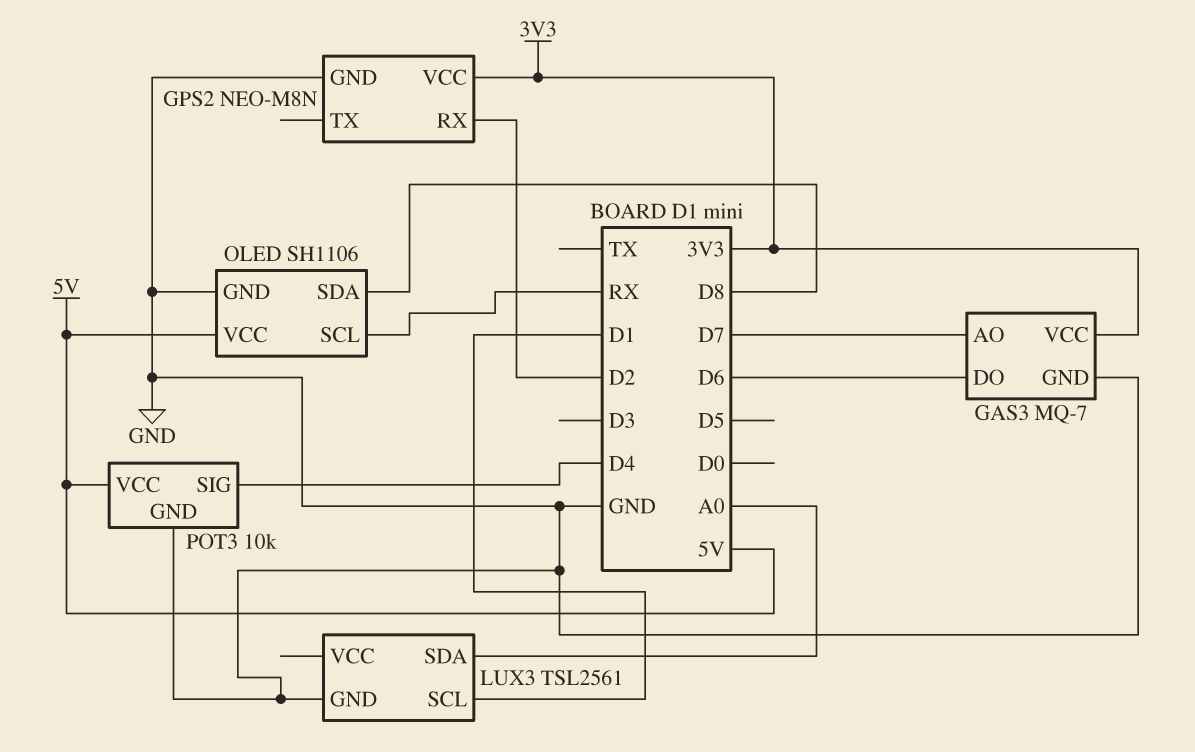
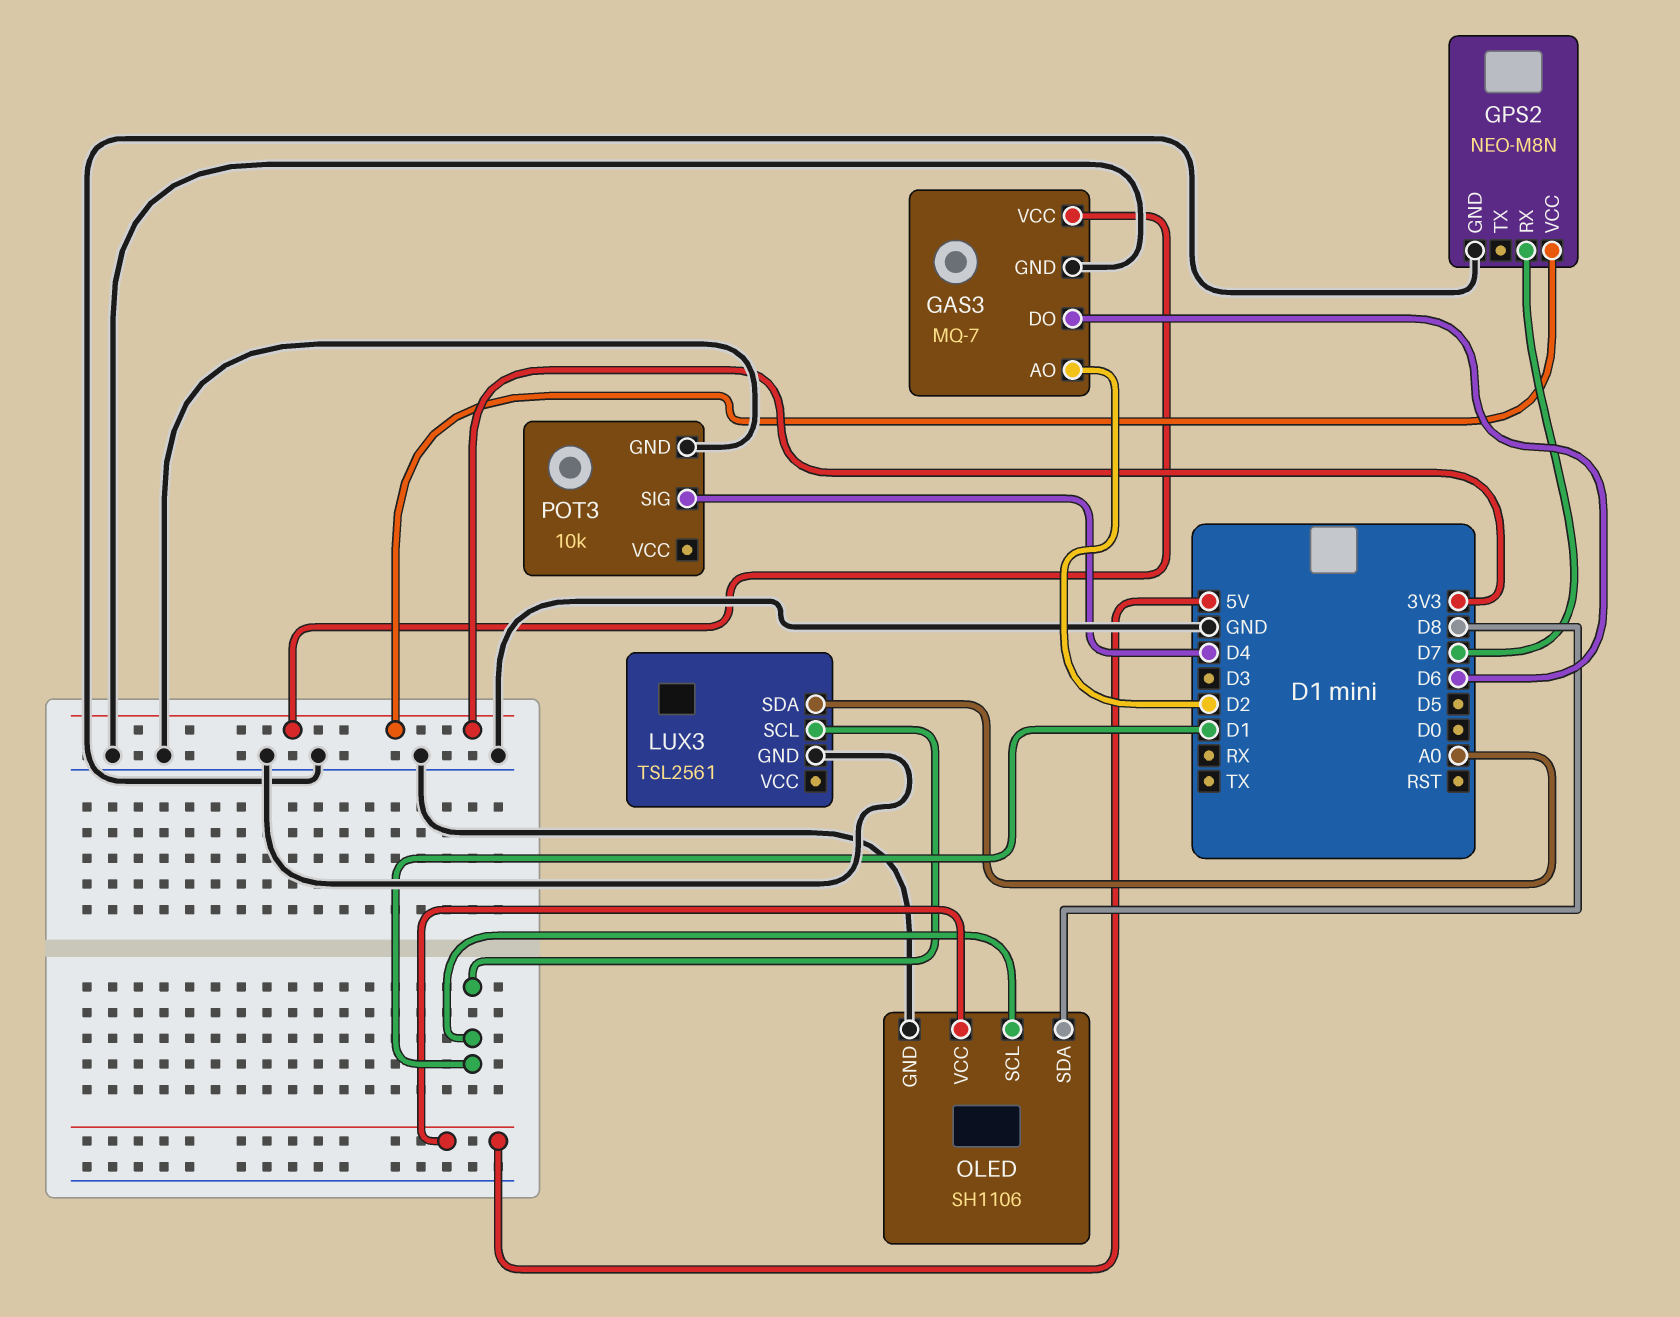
GAS3 pin AO: D7 -> D2
GPS2 pin RX: D2 -> D7
OLED pin SCL: RX -> D1
POT3 pin VCC: 5V -> none

